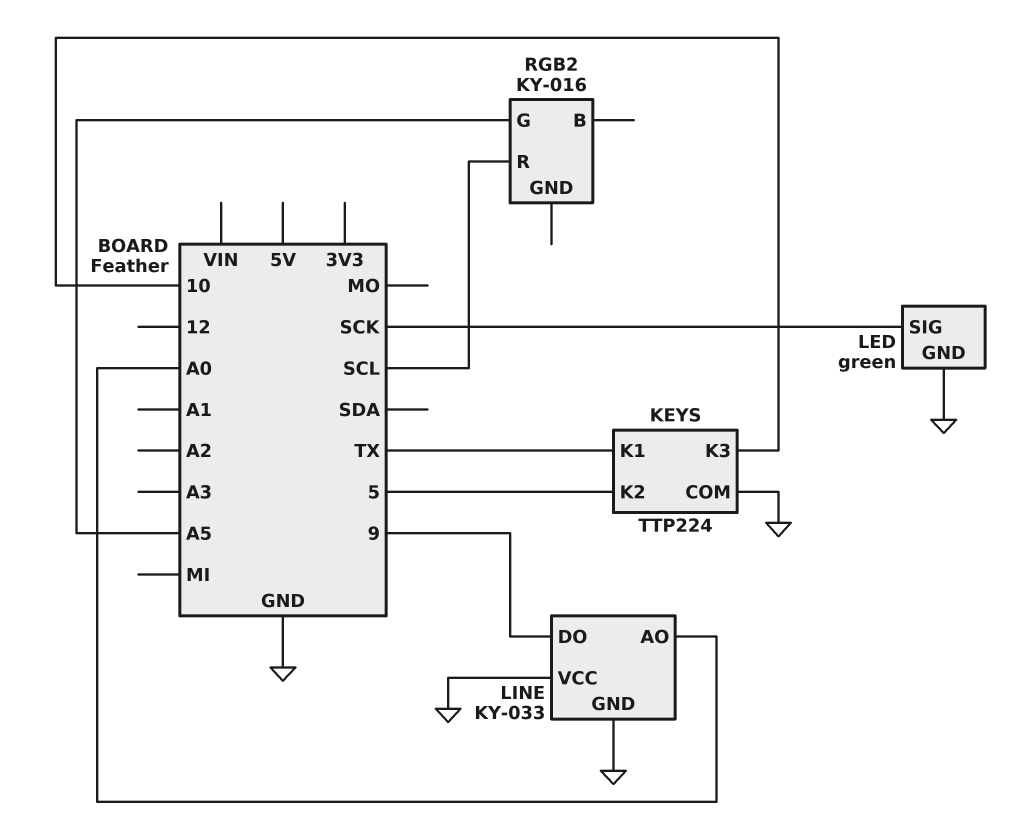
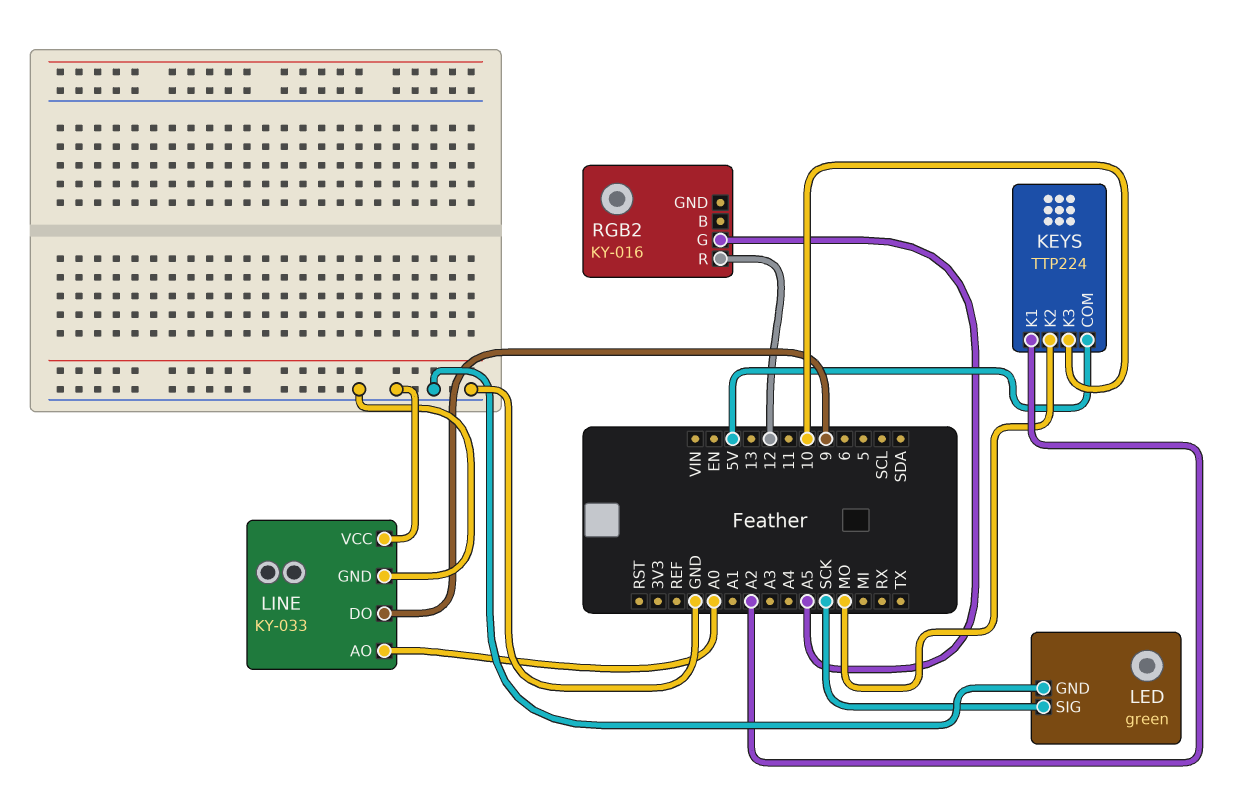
KEYS pin COM: GND -> 5V
KEYS pin K1: TX -> A2
KEYS pin K2: 5 -> MO
RGB2 pin R: SCL -> 12

